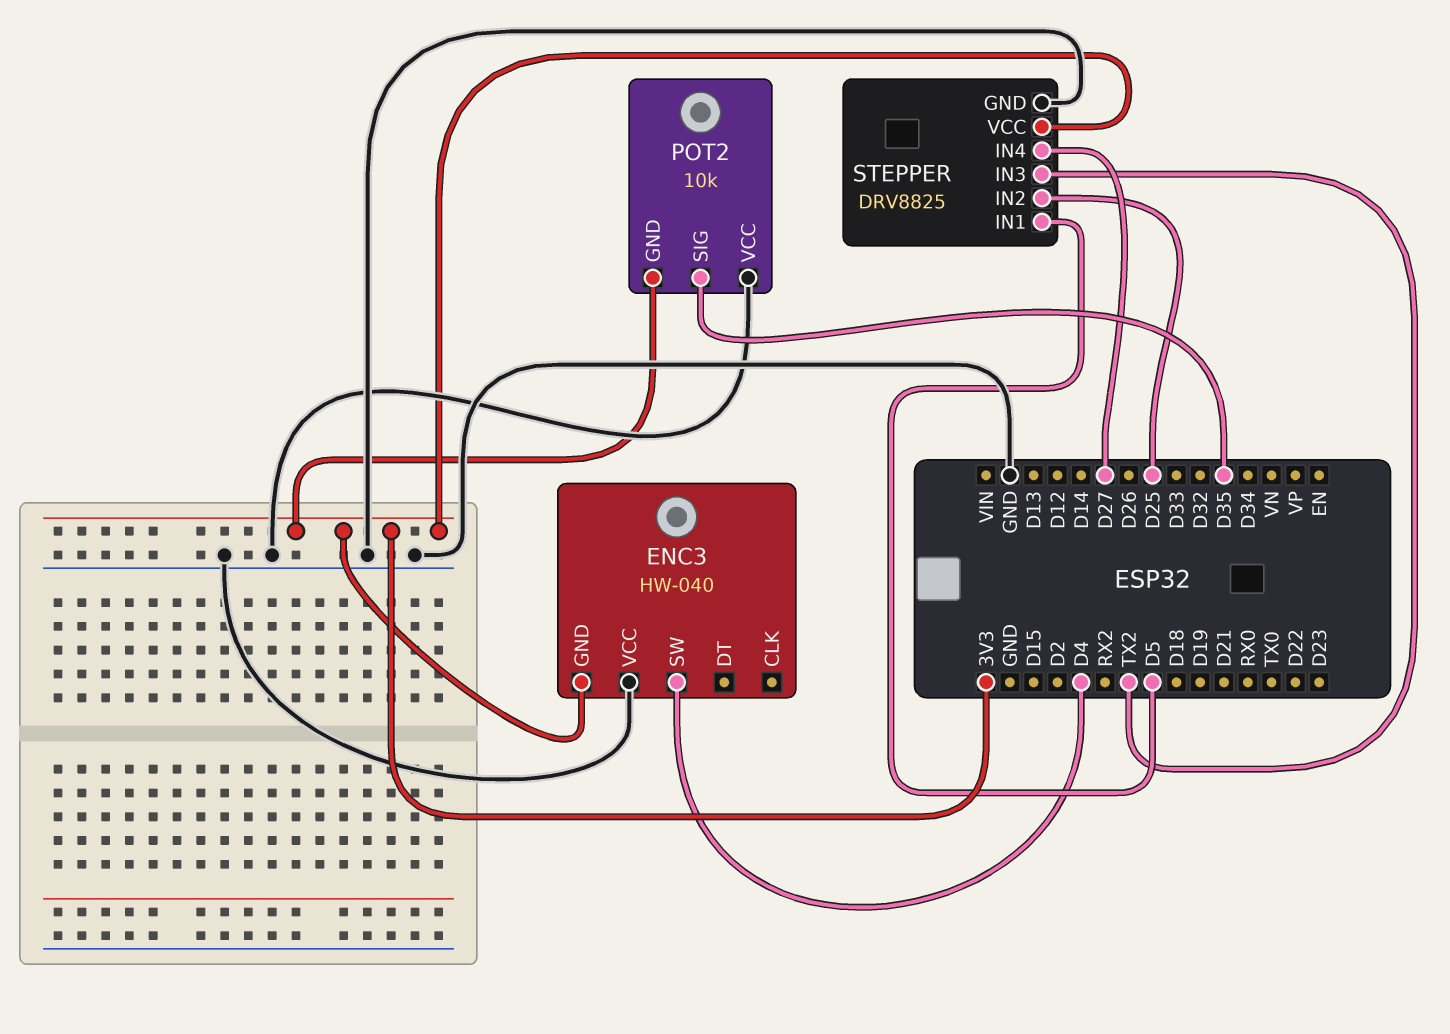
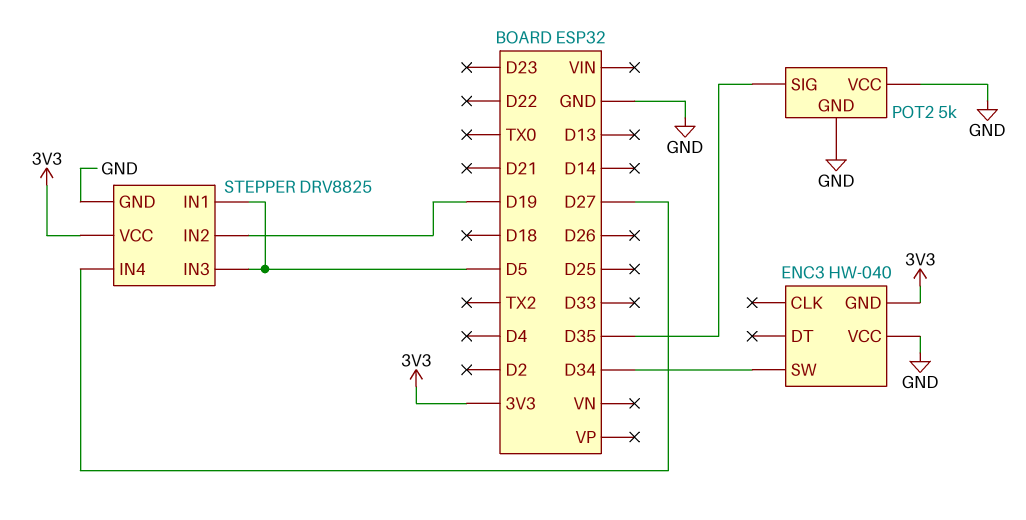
ENC3 pin SW: D4 -> D34
POT2: 10k -> 5k
POT2 pin GND: 3V3 -> GND
STEPPER pin IN2: D25 -> D19
STEPPER pin IN3: TX2 -> D5

